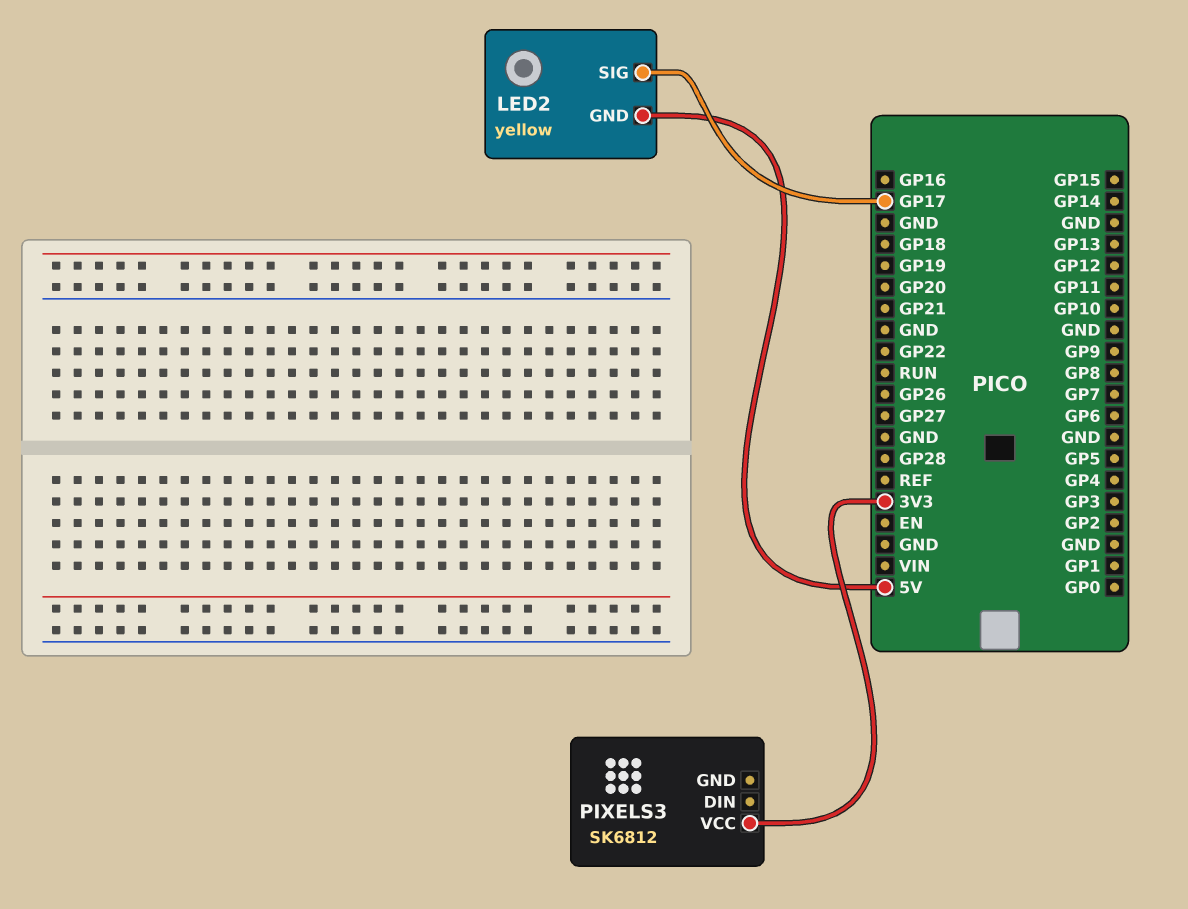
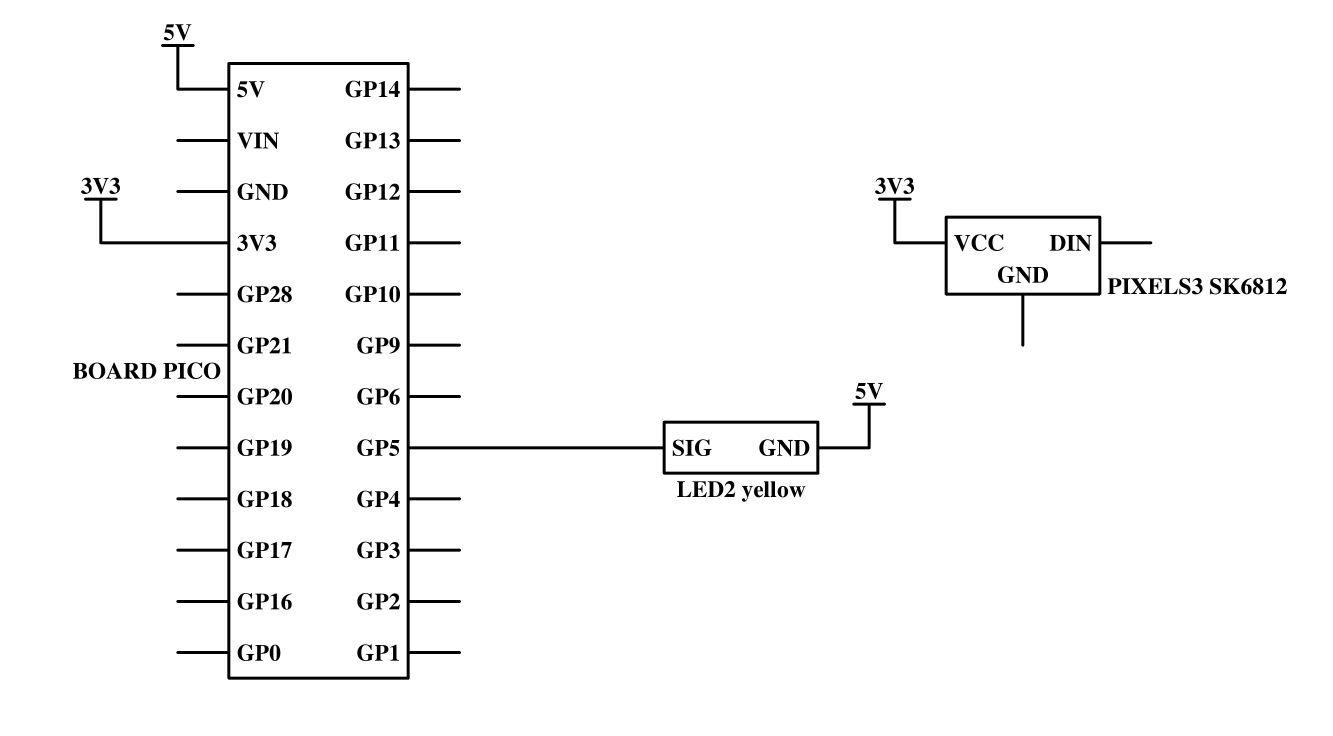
LED2 pin SIG: GP17 -> GP5

